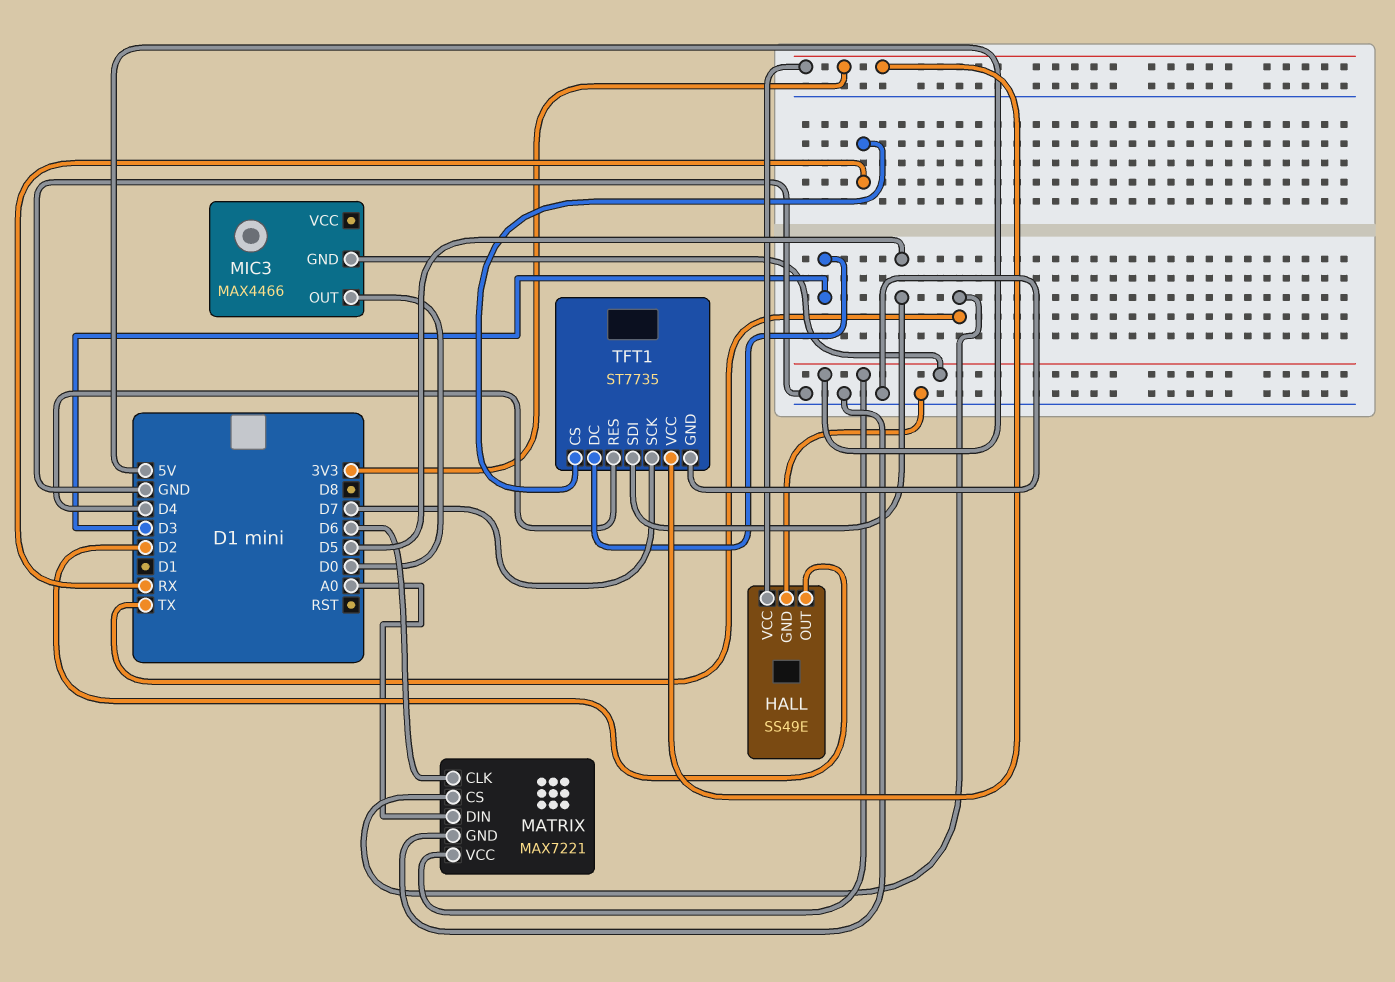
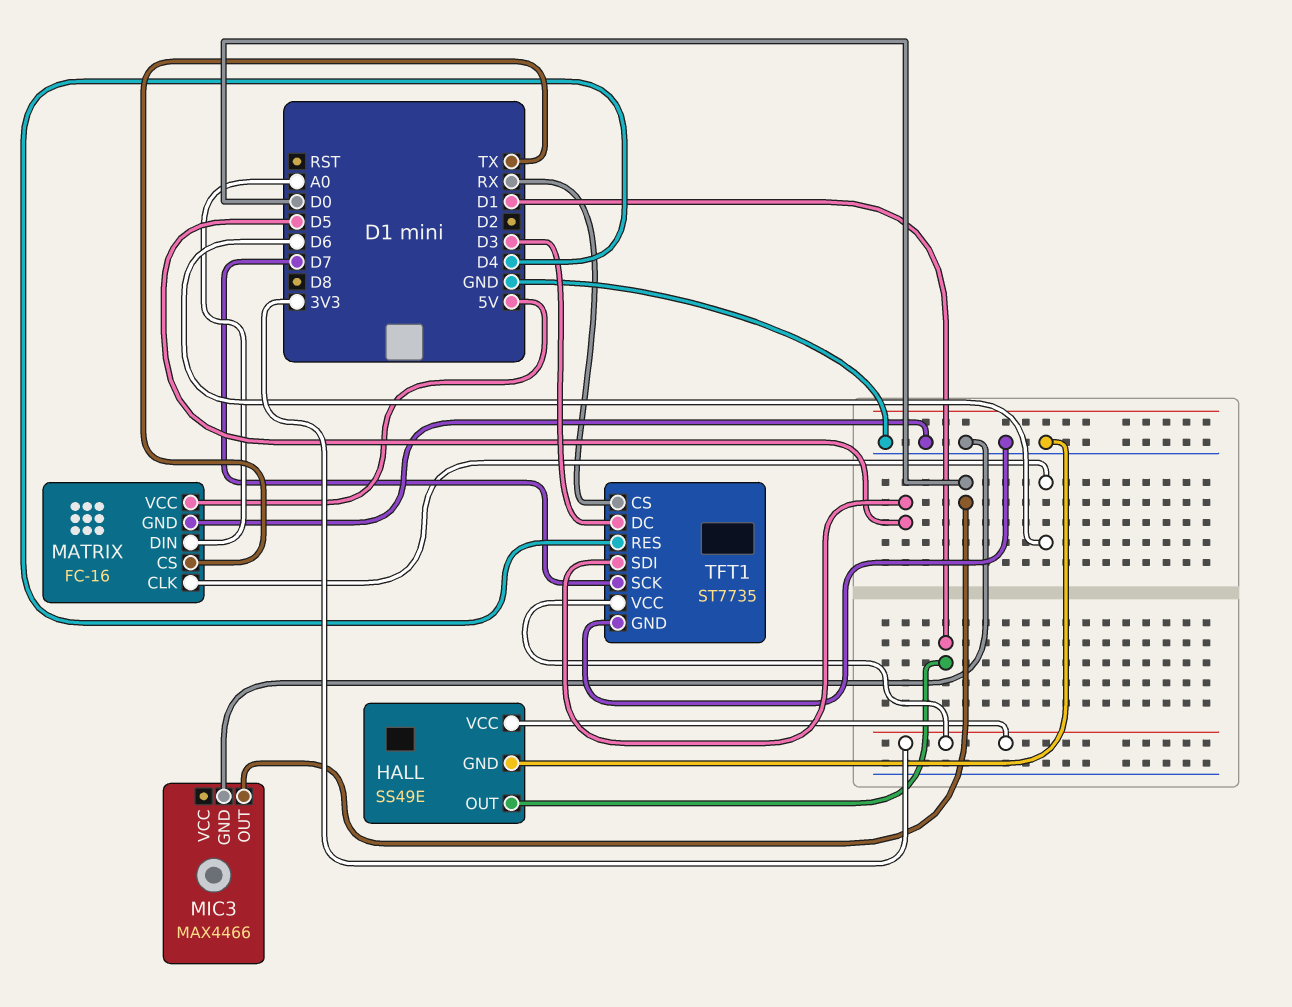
HALL pin OUT: D2 -> D1
MATRIX: MAX7221 -> FC-16
MIC3 pin GND: 5V -> GND

